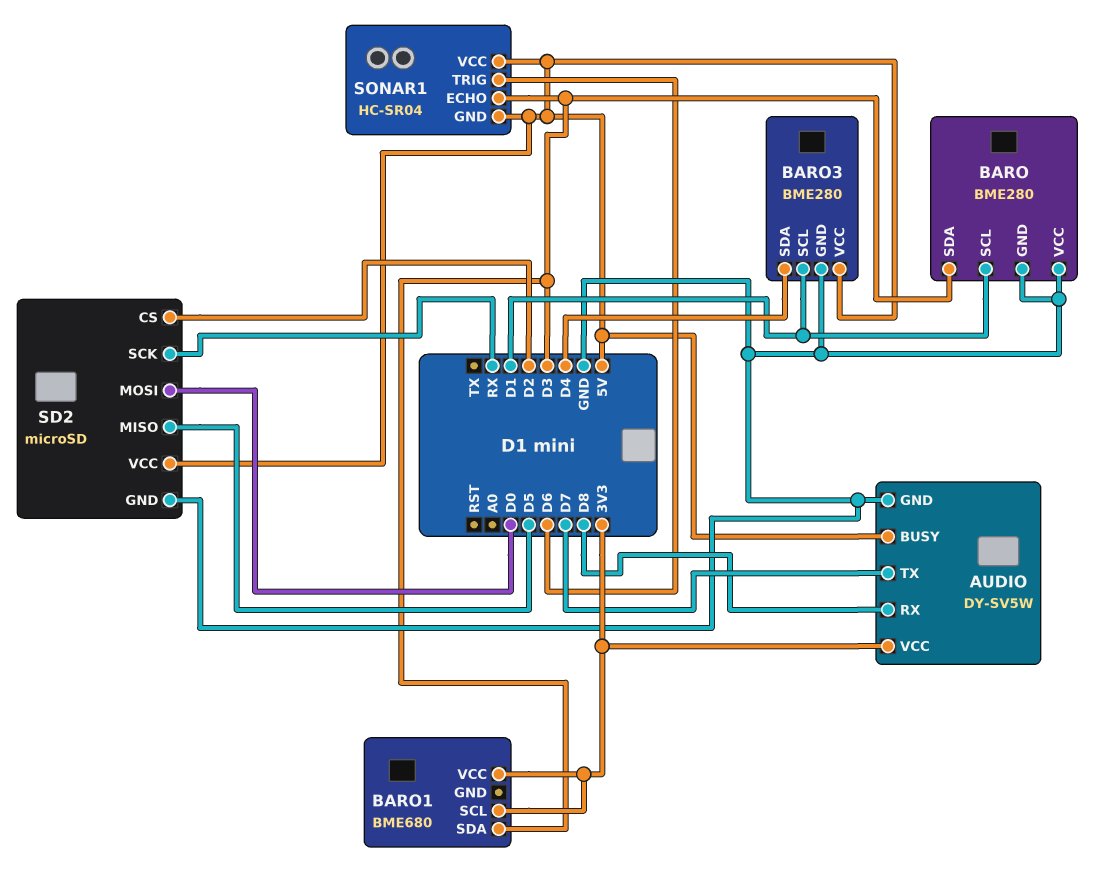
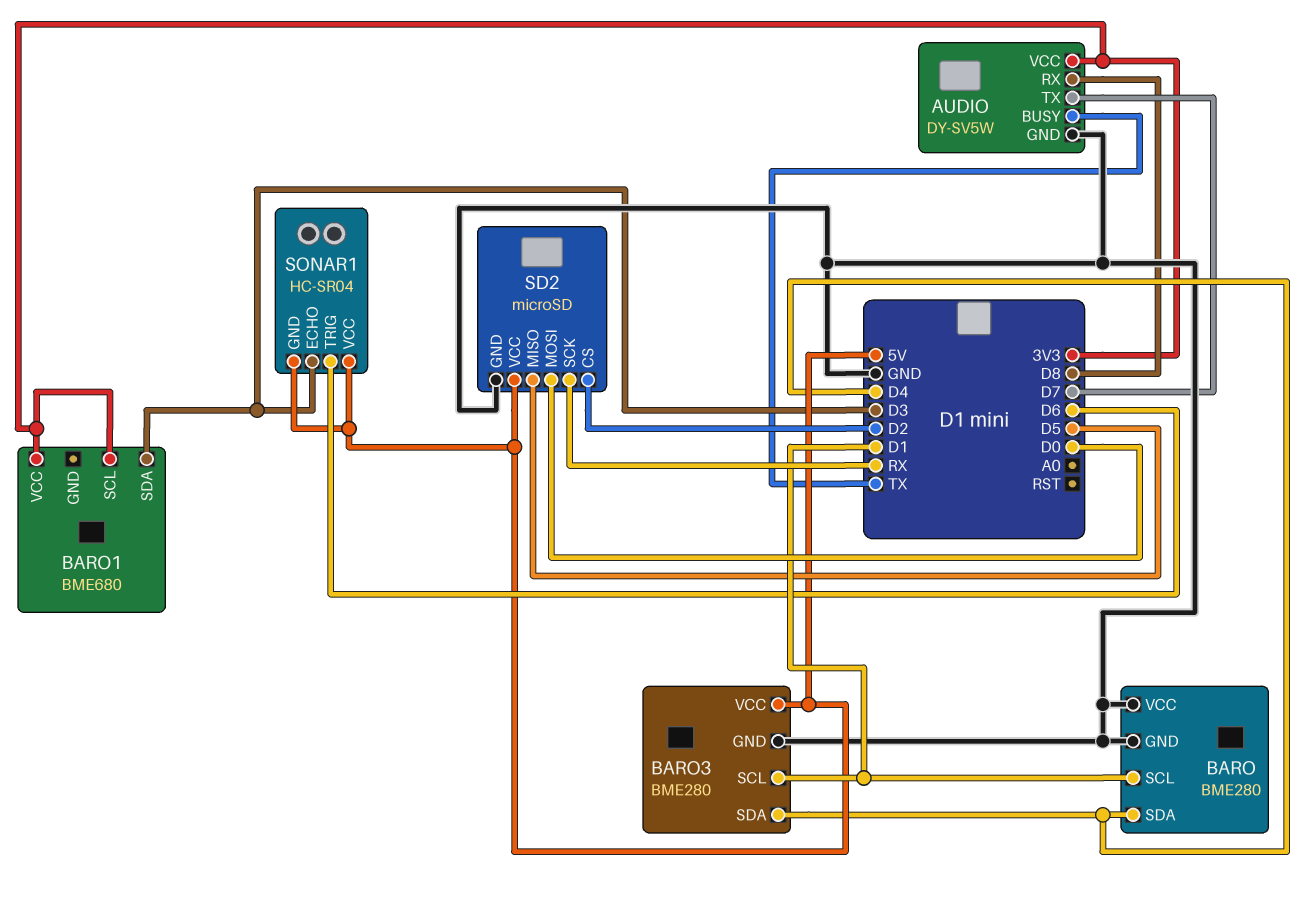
AUDIO pin BUSY: 5V -> TX
BARO pin SDA: D3 -> D4

